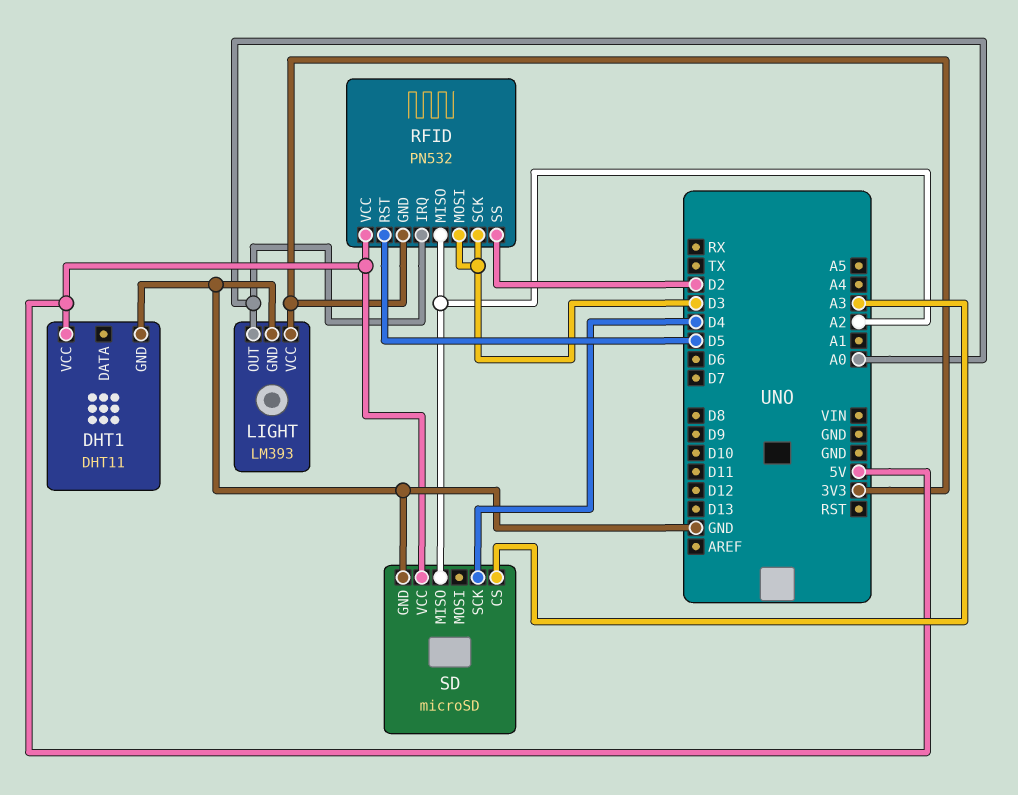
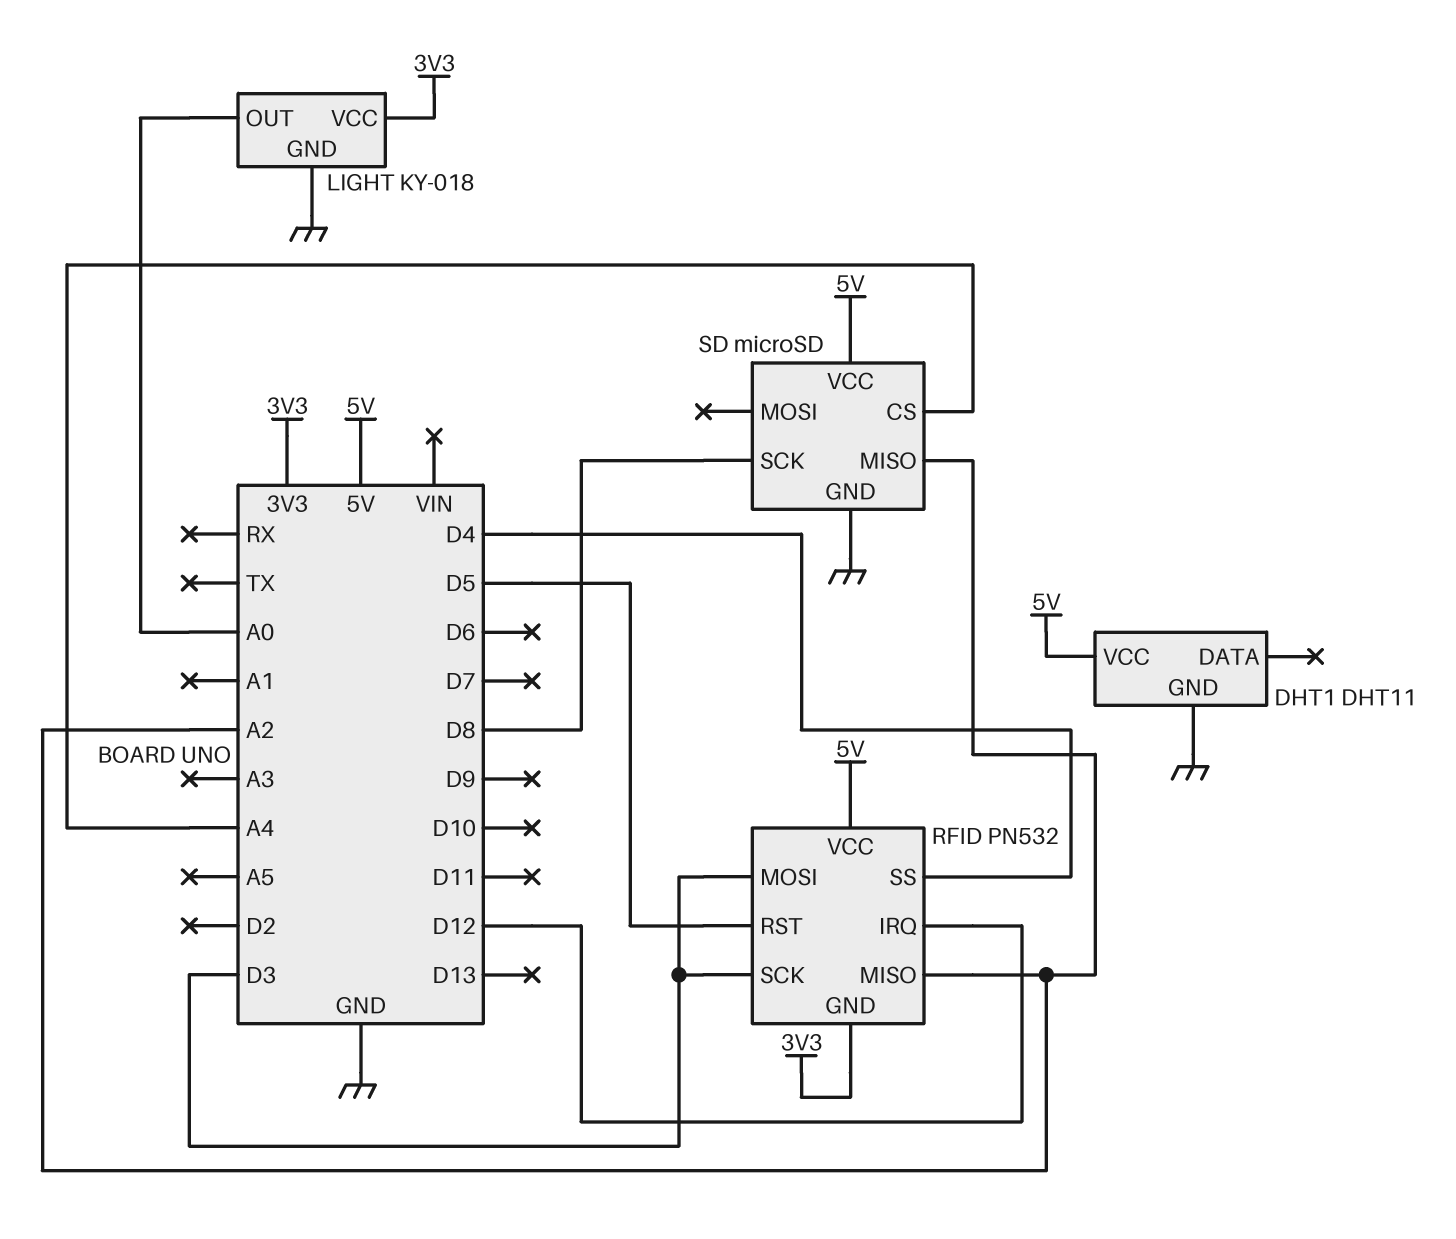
LIGHT: LM393 -> KY-018
RFID pin IRQ: A0 -> D12
RFID pin SS: D2 -> D4
SD pin CS: A3 -> A4
SD pin SCK: D4 -> D8

